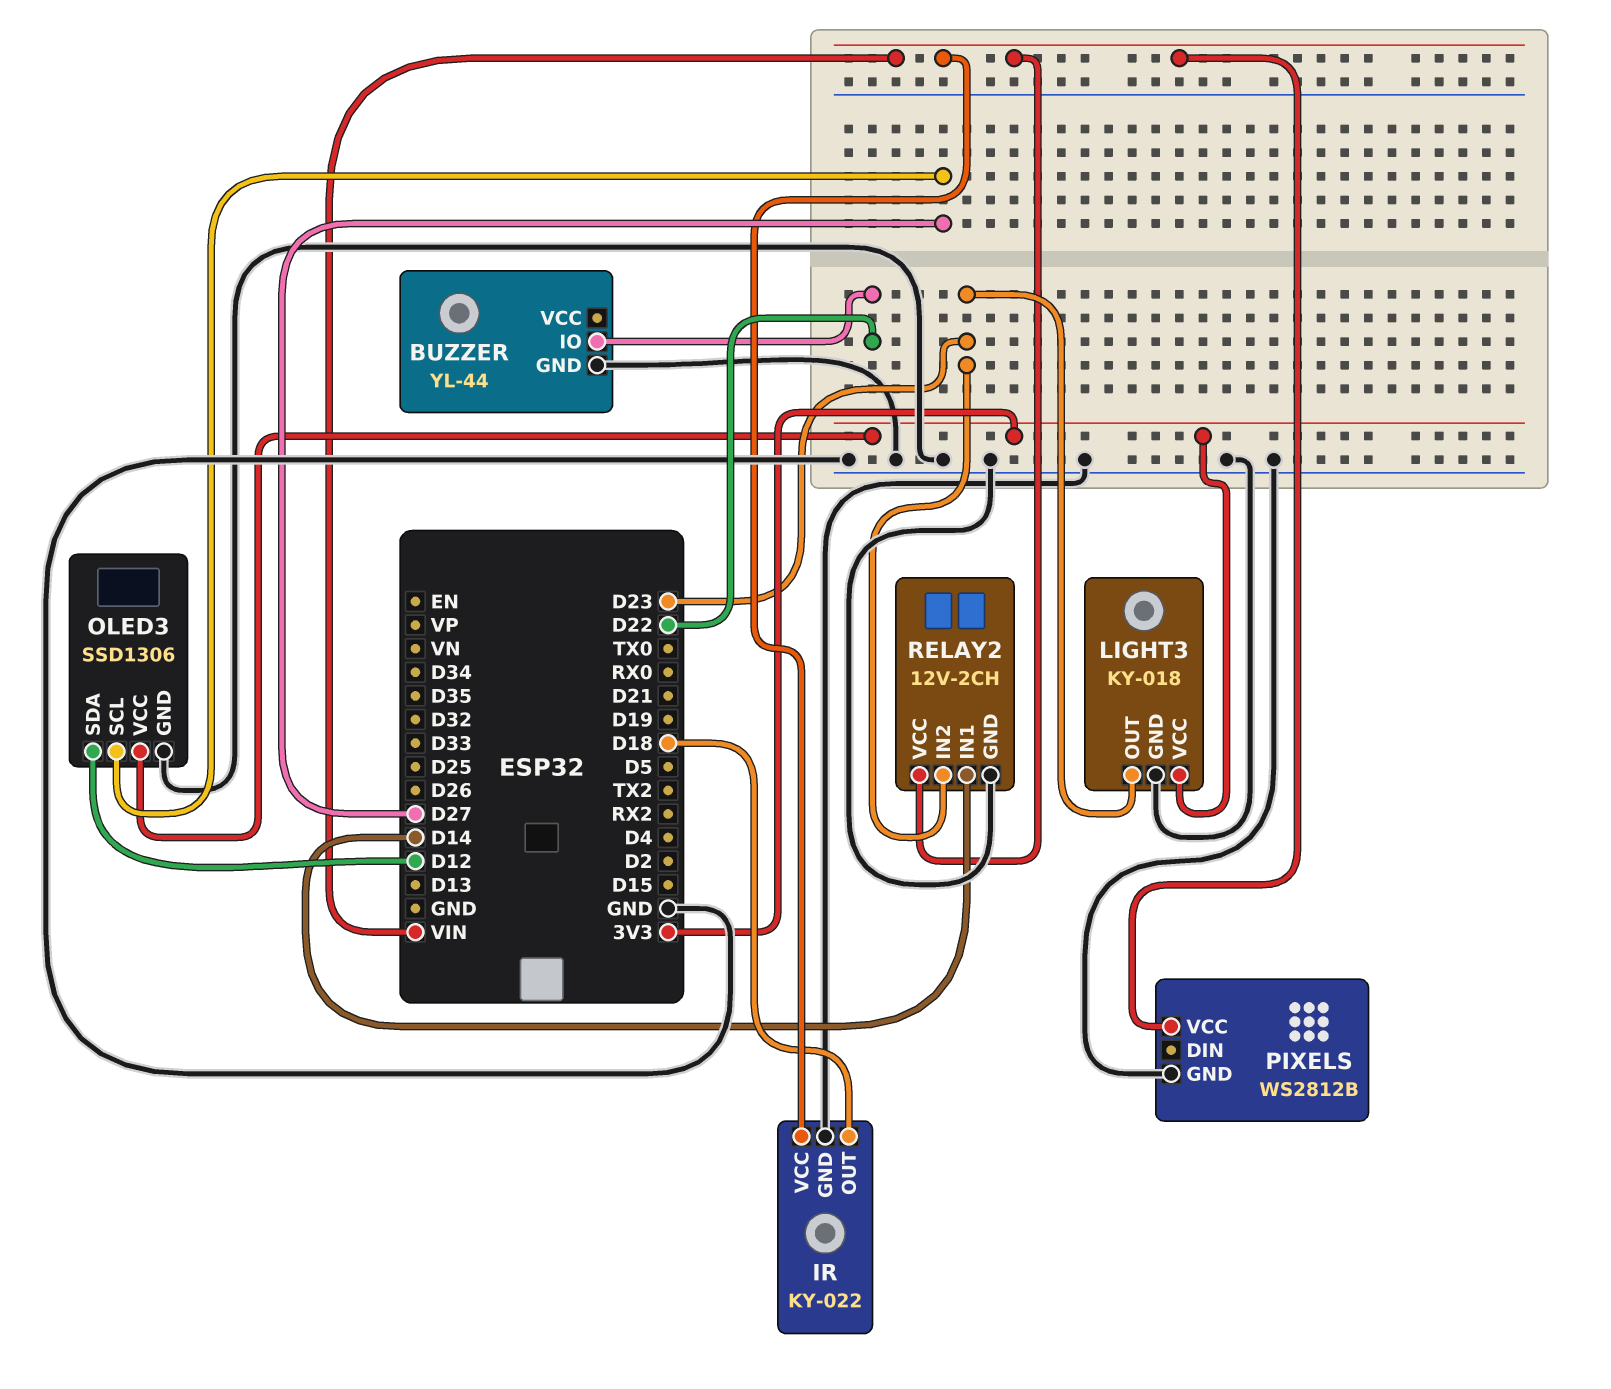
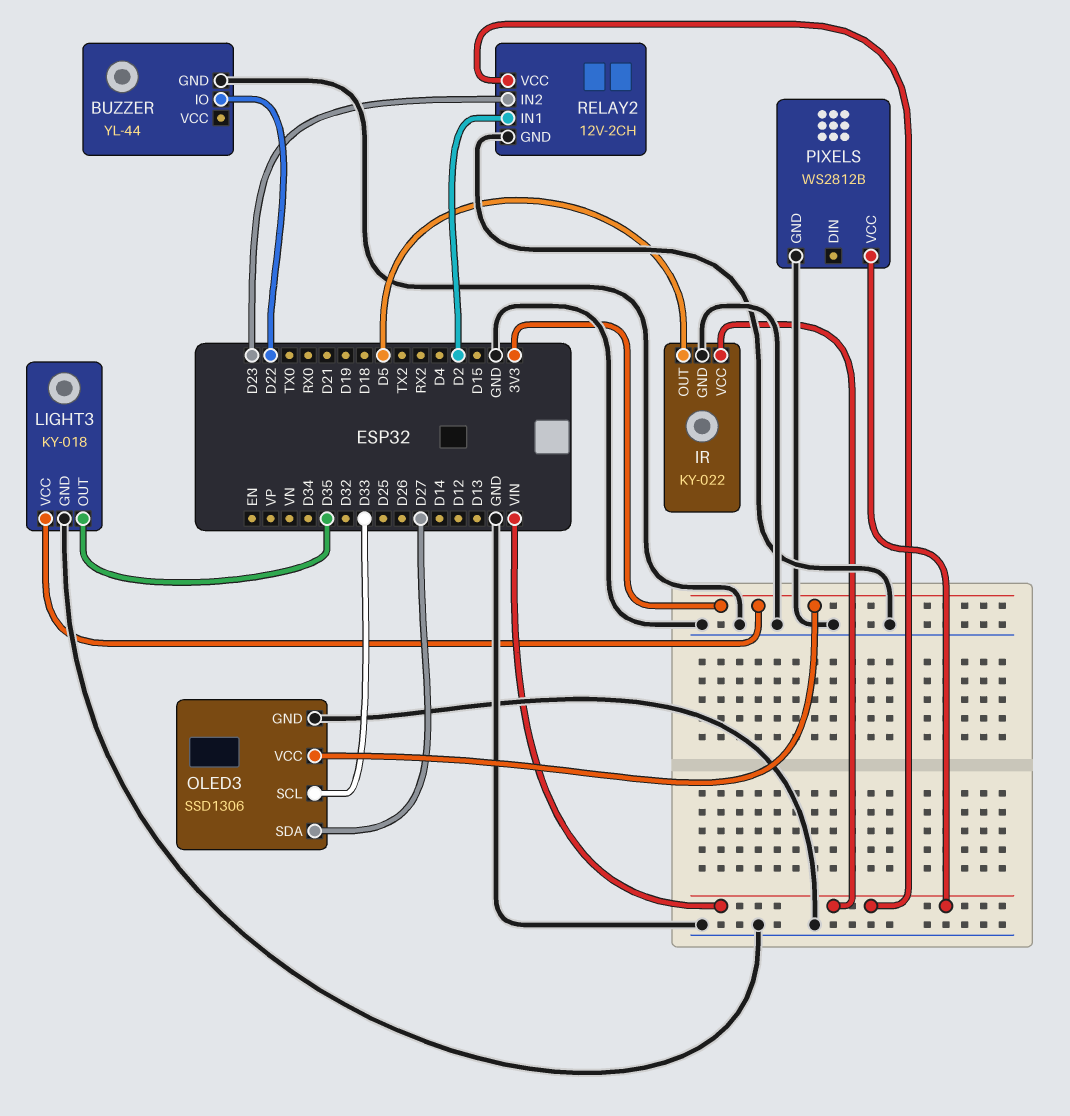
IR pin OUT: D18 -> D5
LIGHT3 pin OUT: D23 -> D35
OLED3 pin SCL: D27 -> D33
OLED3 pin SDA: D12 -> D27
RELAY2 pin IN1: D14 -> D2

